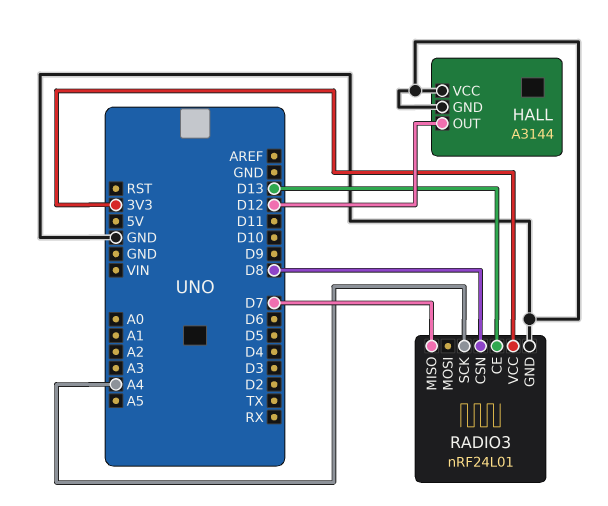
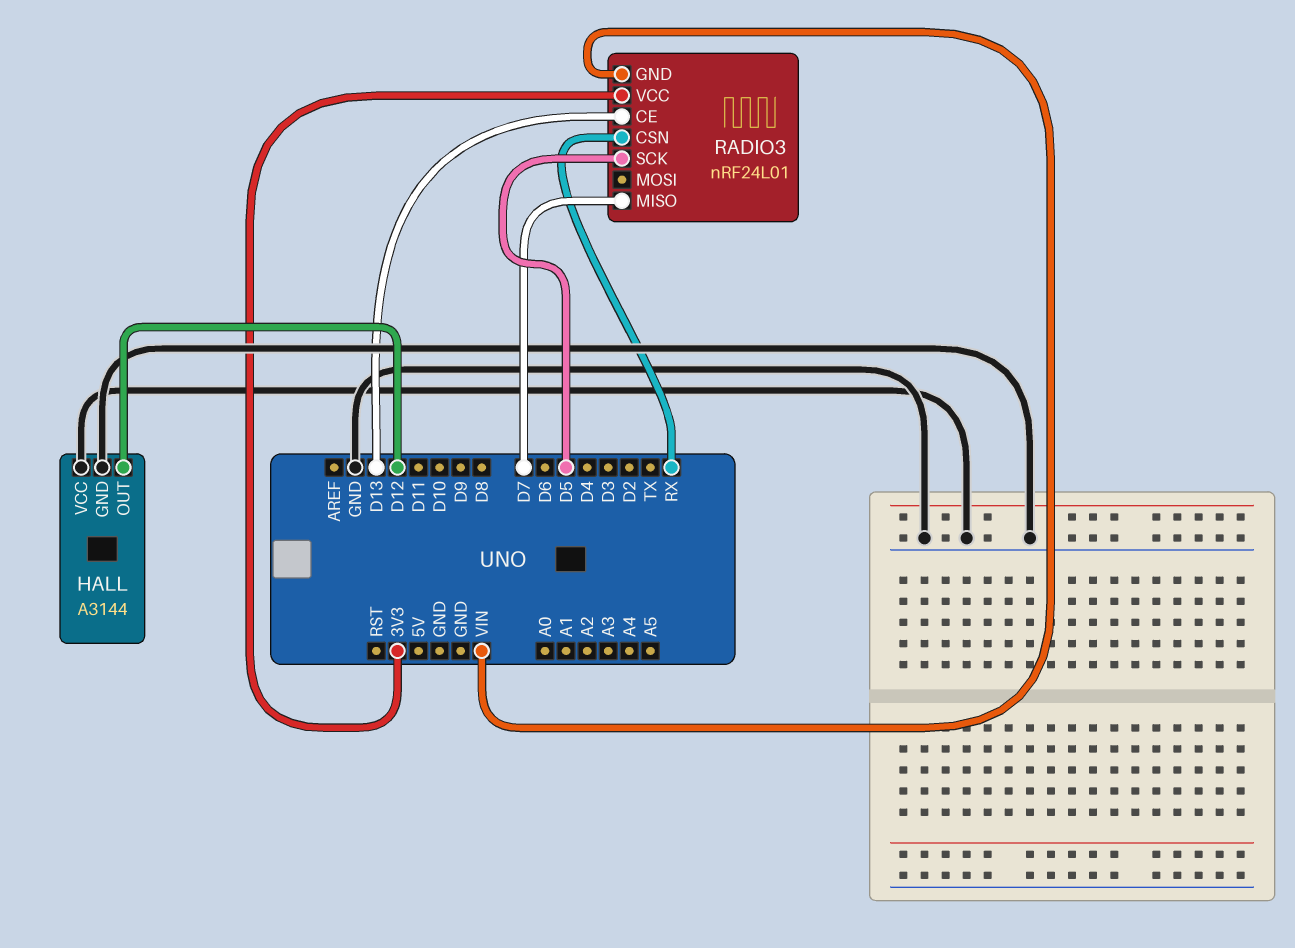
RADIO3 pin CSN: D8 -> RX
RADIO3 pin GND: GND -> VIN
RADIO3 pin SCK: A4 -> D5

